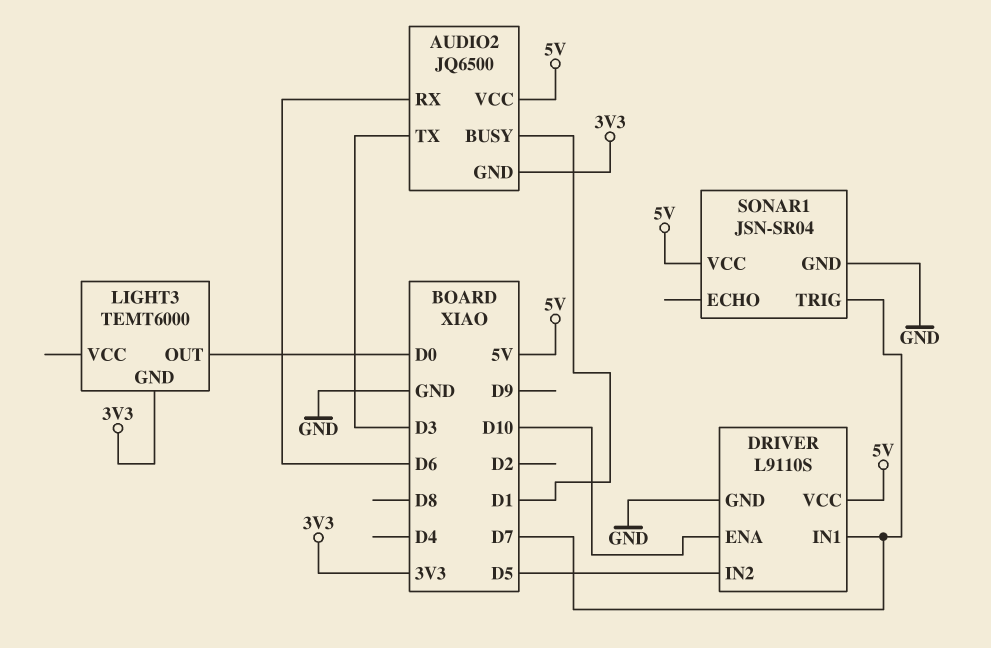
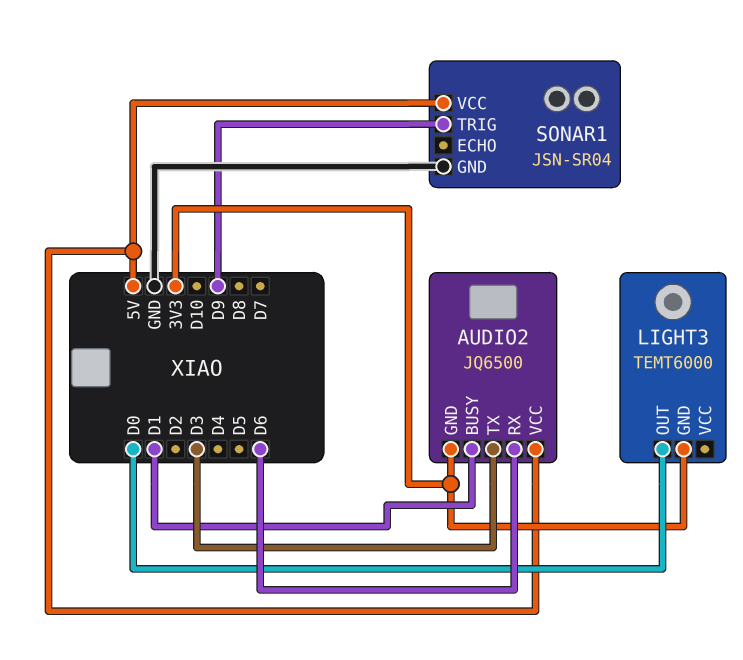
DRIVER: L9110S -> none
DRIVER pin ENA: D10 -> none
DRIVER pin GND: GND -> none
DRIVER pin IN1: D7 -> none
DRIVER pin IN2: D5 -> none
DRIVER pin VCC: 5V -> none
SONAR1 pin TRIG: D7 -> D9

